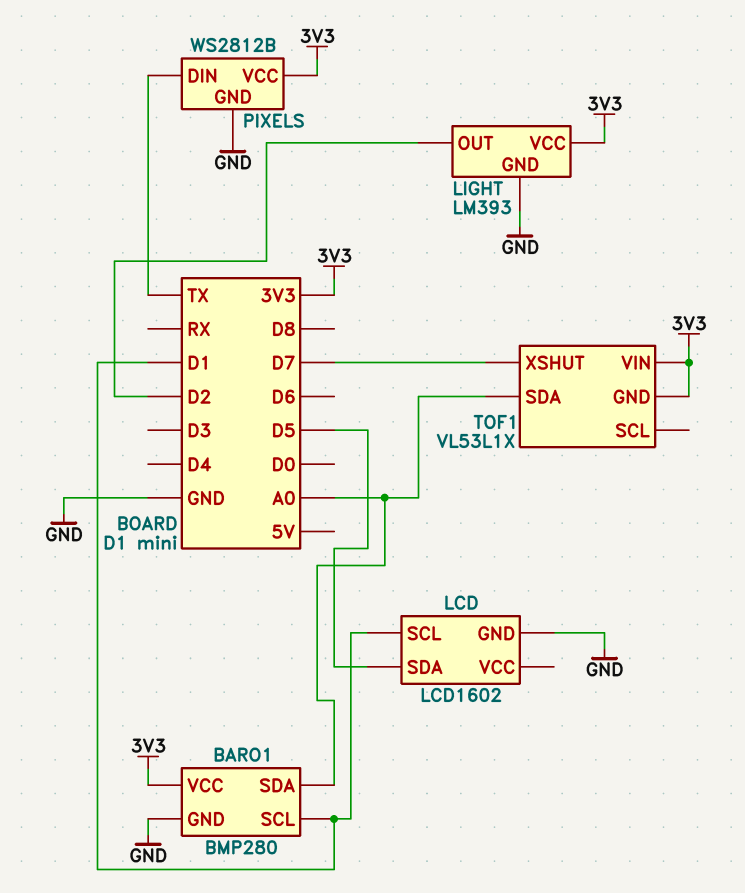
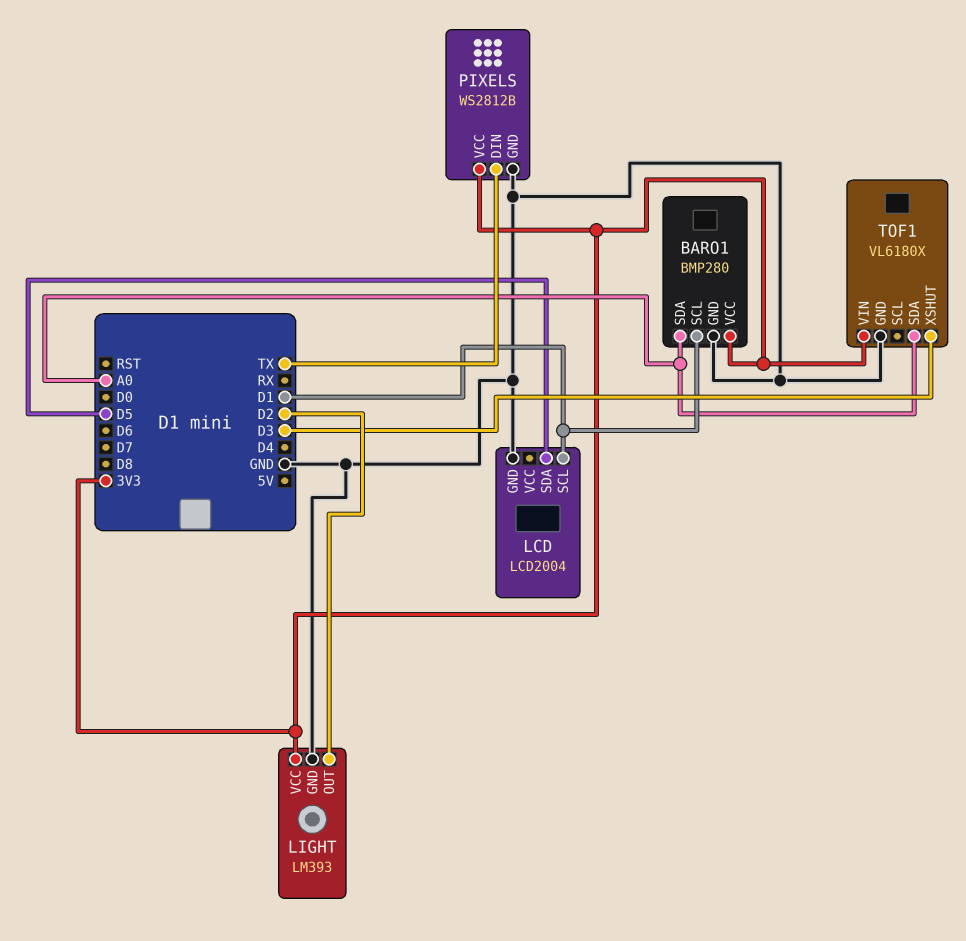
LCD: LCD1602 -> LCD2004
TOF1: VL53L1X -> VL6180X
TOF1 pin GND: 3V3 -> GND
TOF1 pin XSHUT: D7 -> D3

